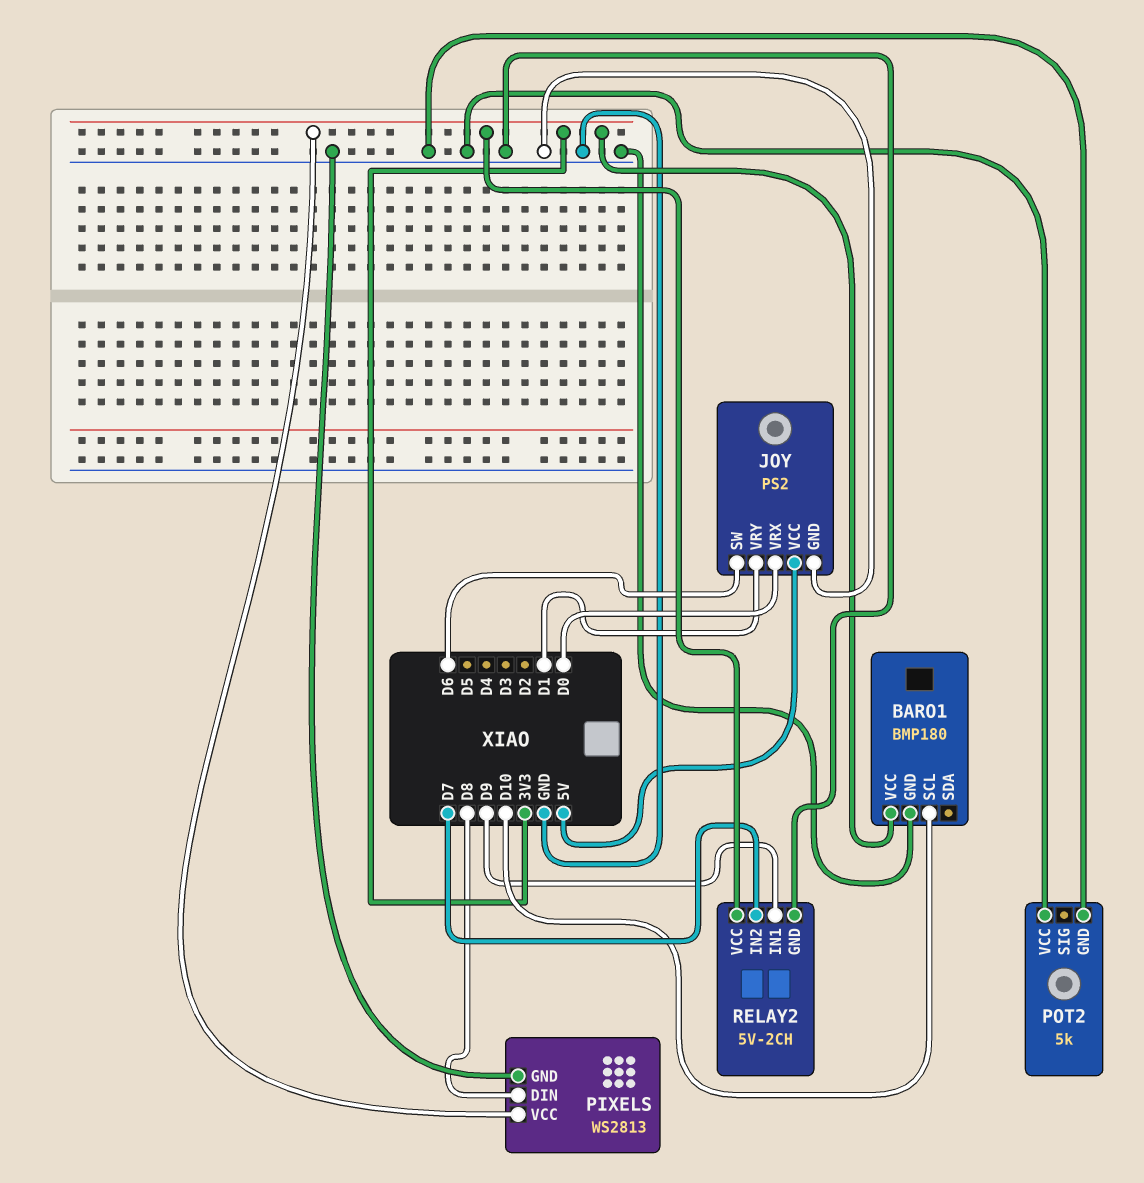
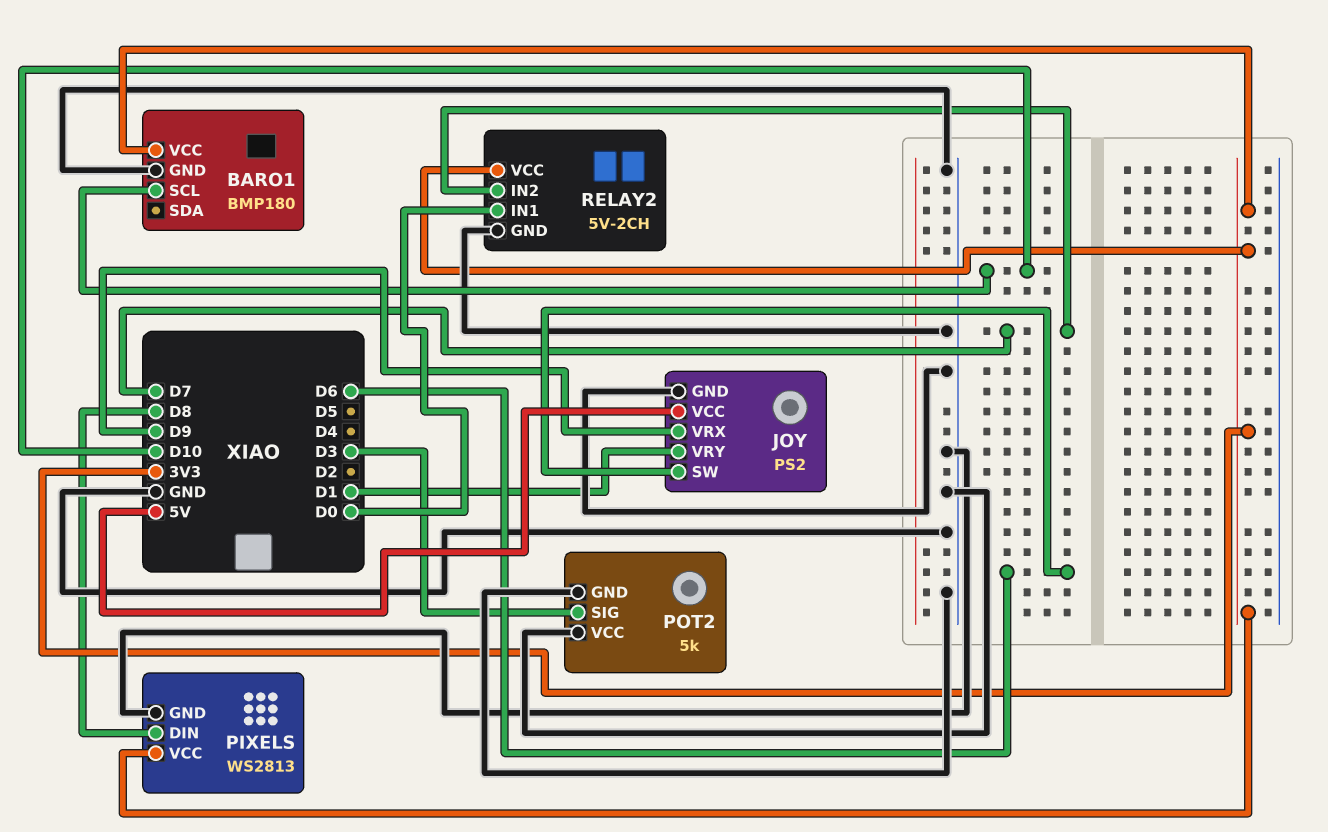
JOY pin VRX: D0 -> D9
POT2 pin SIG: none -> D3
RELAY2 pin IN1: D9 -> D0

